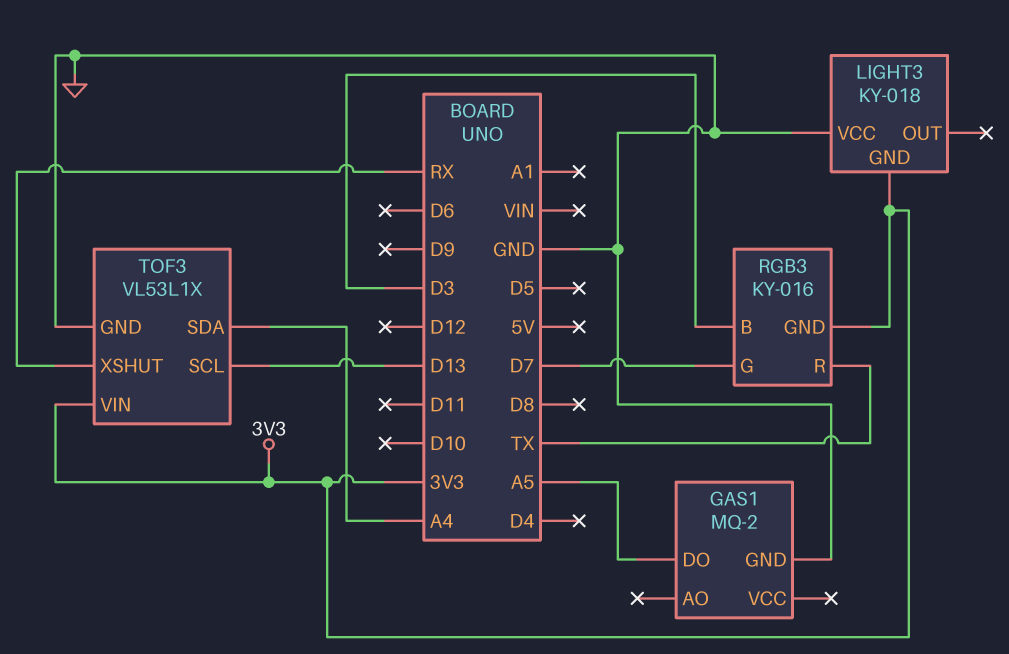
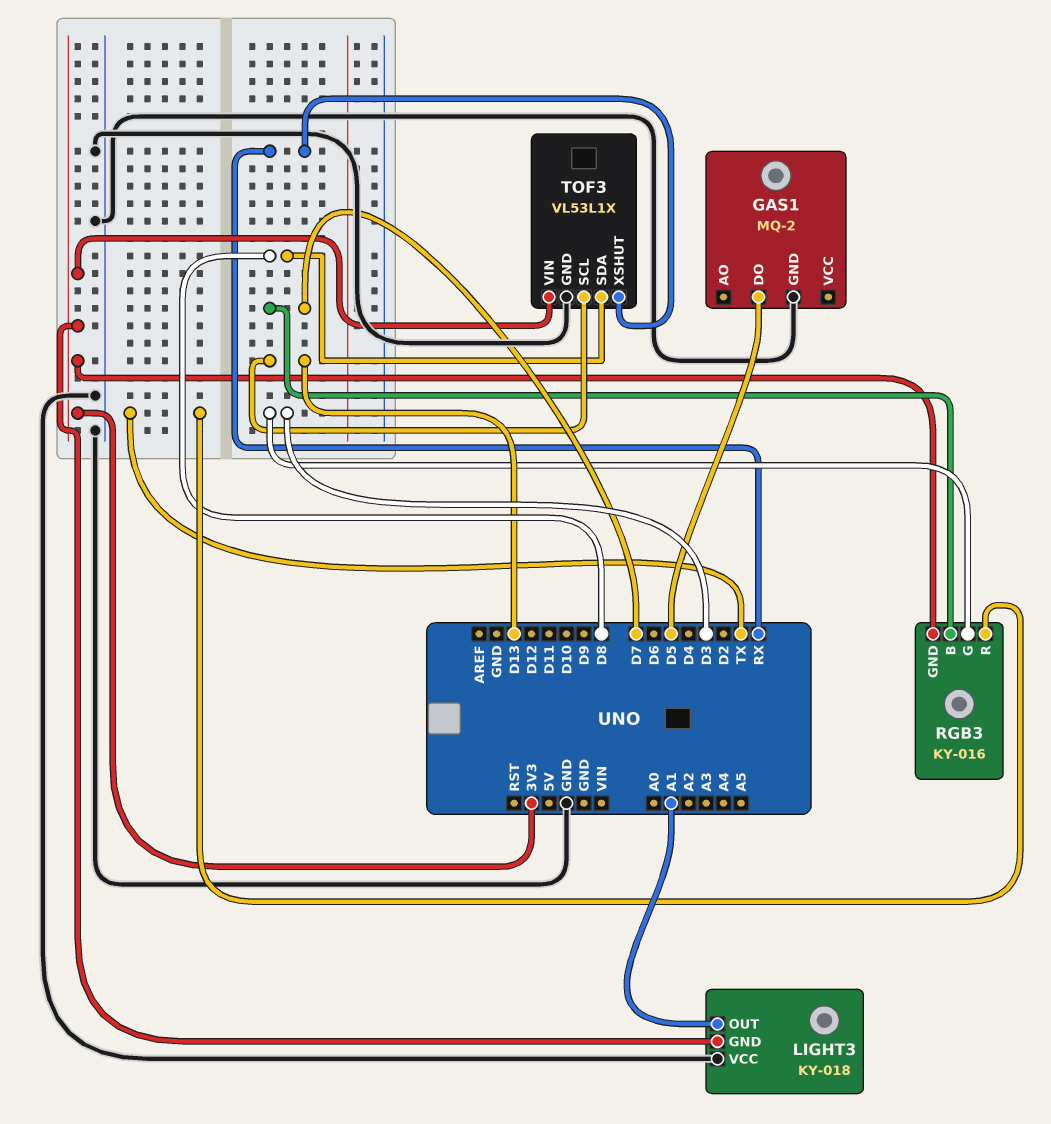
GAS1 pin DO: A5 -> D5
LIGHT3 pin OUT: none -> A1
RGB3 pin B: D3 -> D7
RGB3 pin G: D7 -> D3
TOF3 pin SDA: A4 -> D8

